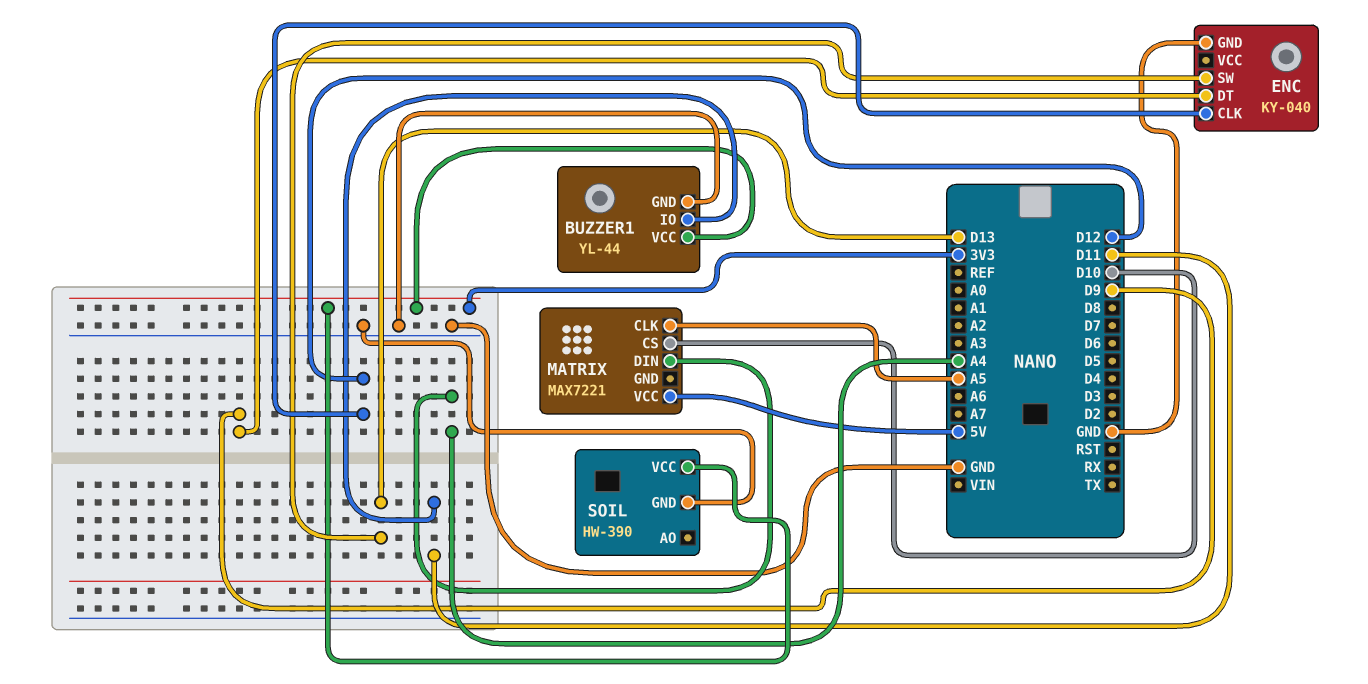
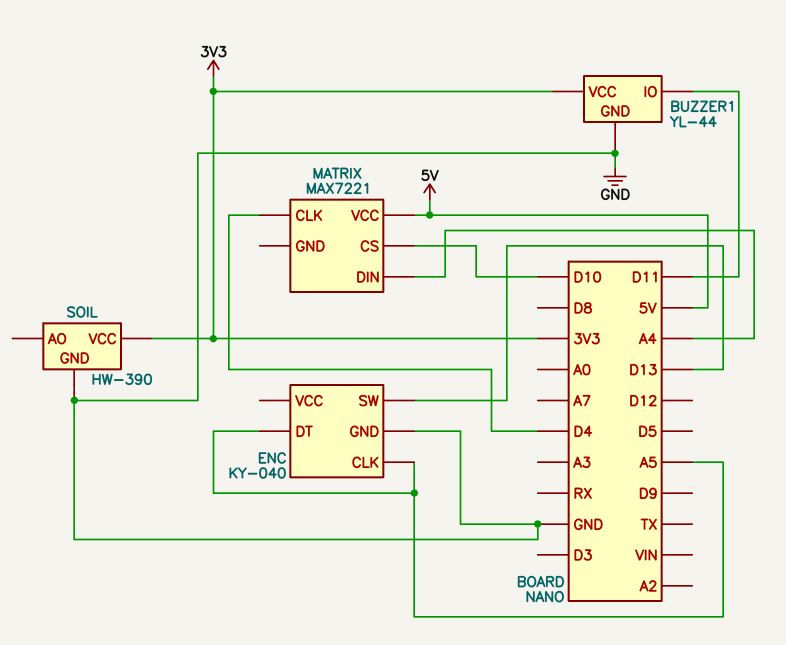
ENC pin CLK: D12 -> A5
ENC pin DT: D9 -> A5
MATRIX pin CLK: A5 -> D4

